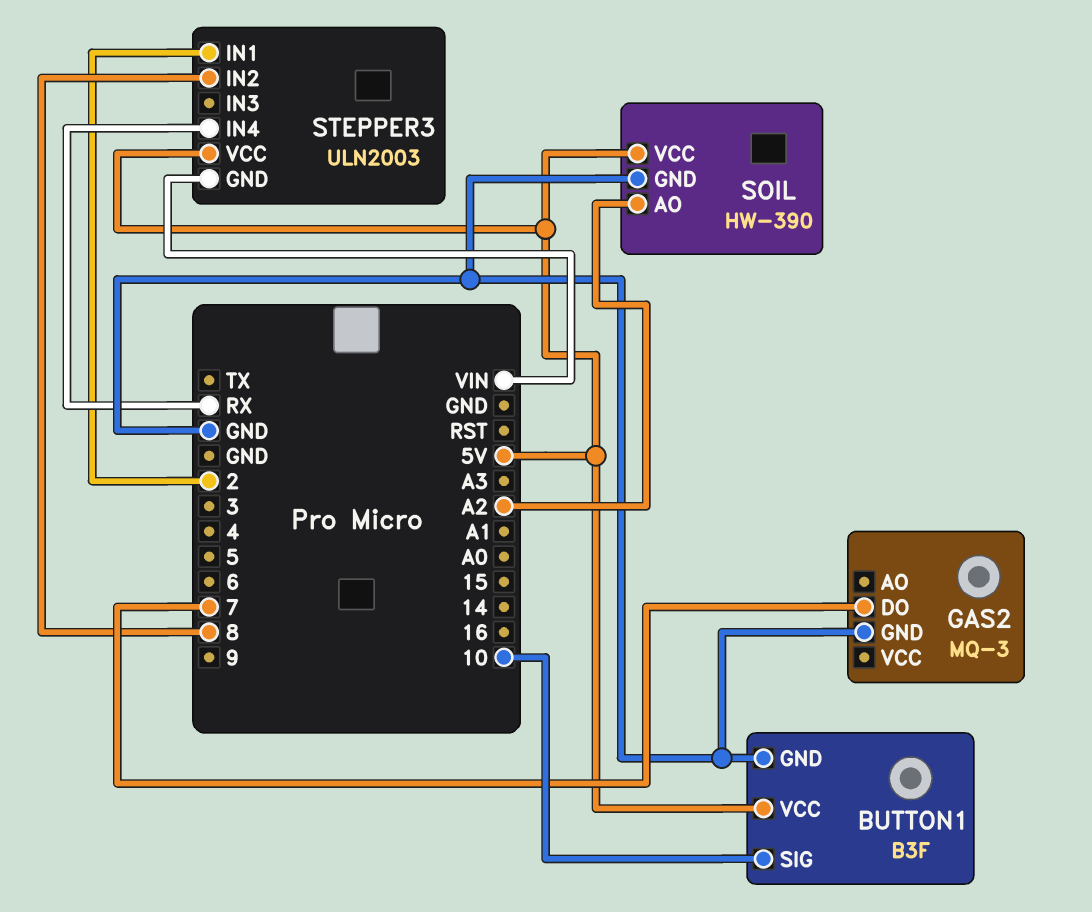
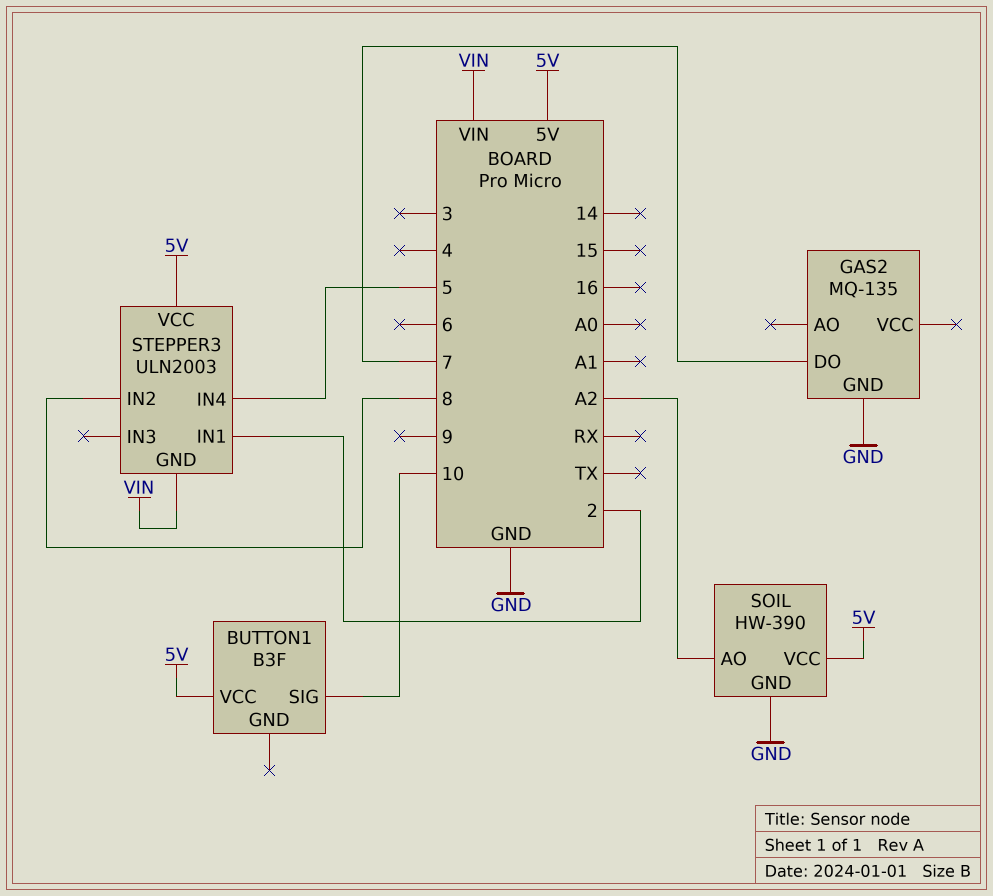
BUTTON1 pin GND: GND -> none
GAS2: MQ-3 -> MQ-135
STEPPER3 pin IN4: RX -> 5

